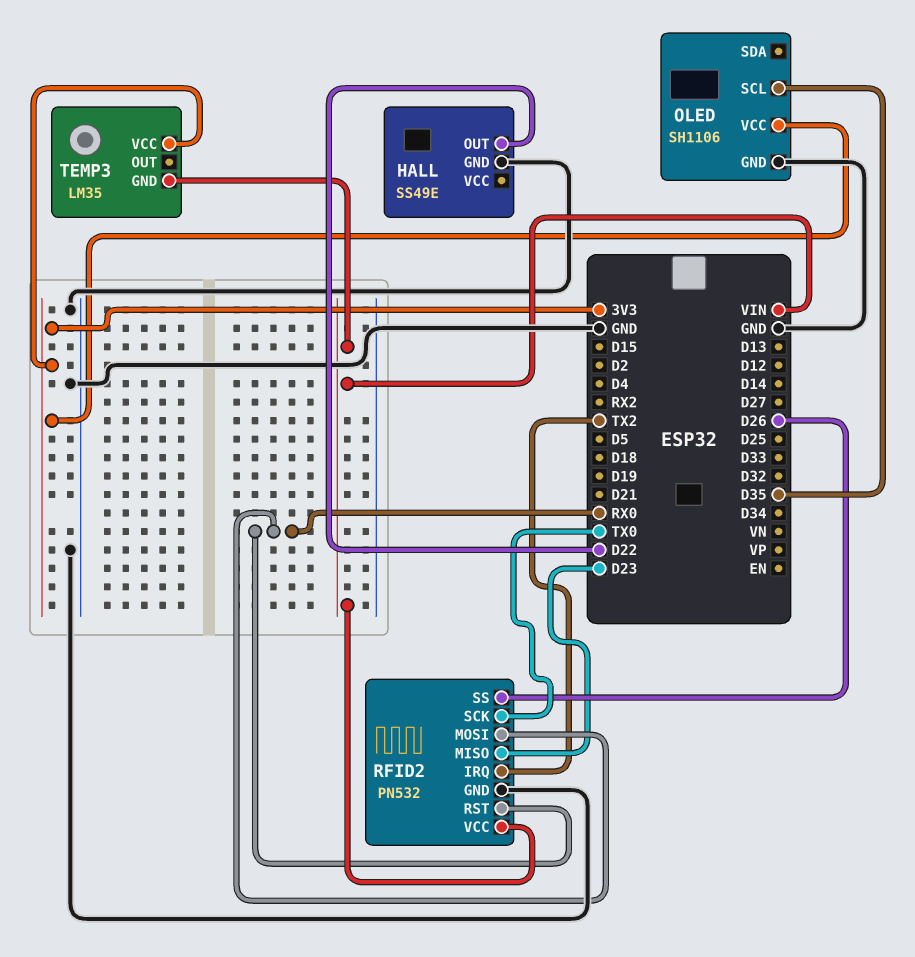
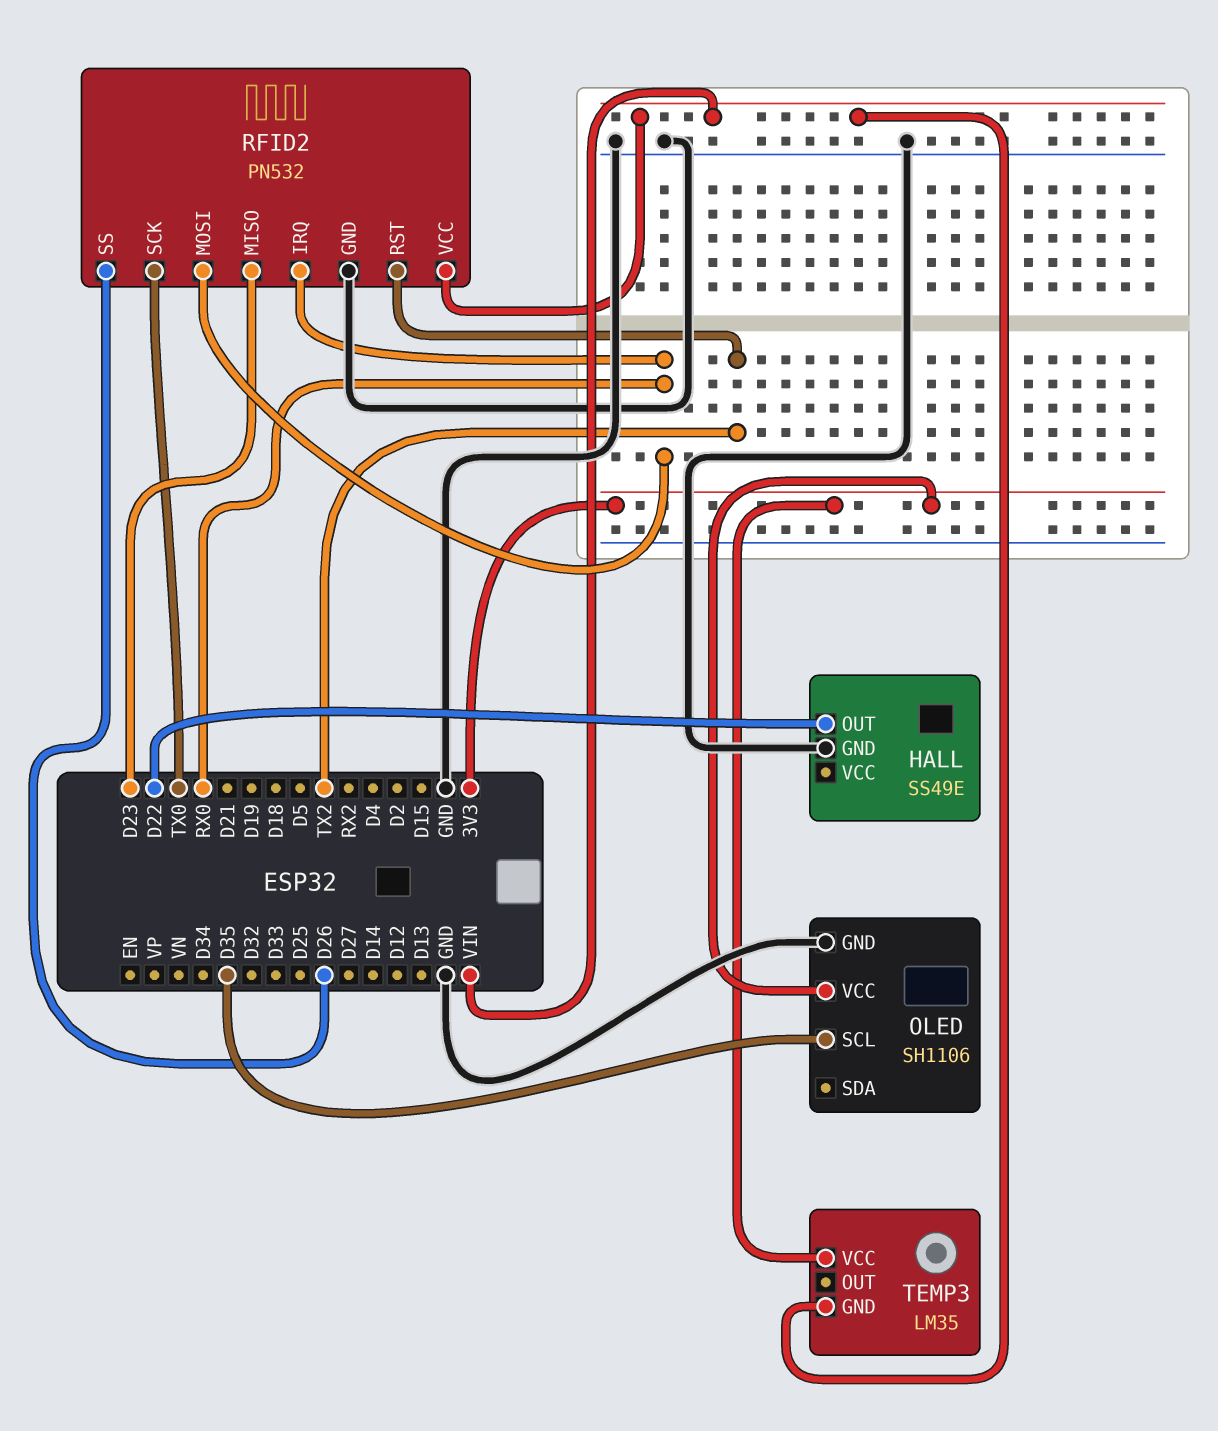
RFID2 pin IRQ: TX2 -> RX0
RFID2 pin RST: RX0 -> TX2

